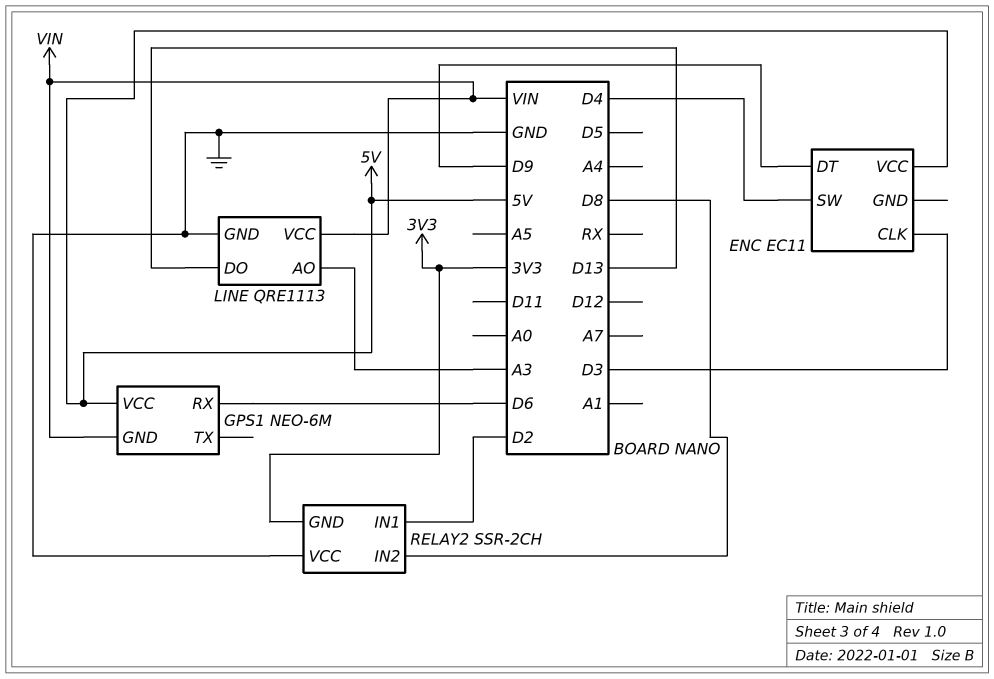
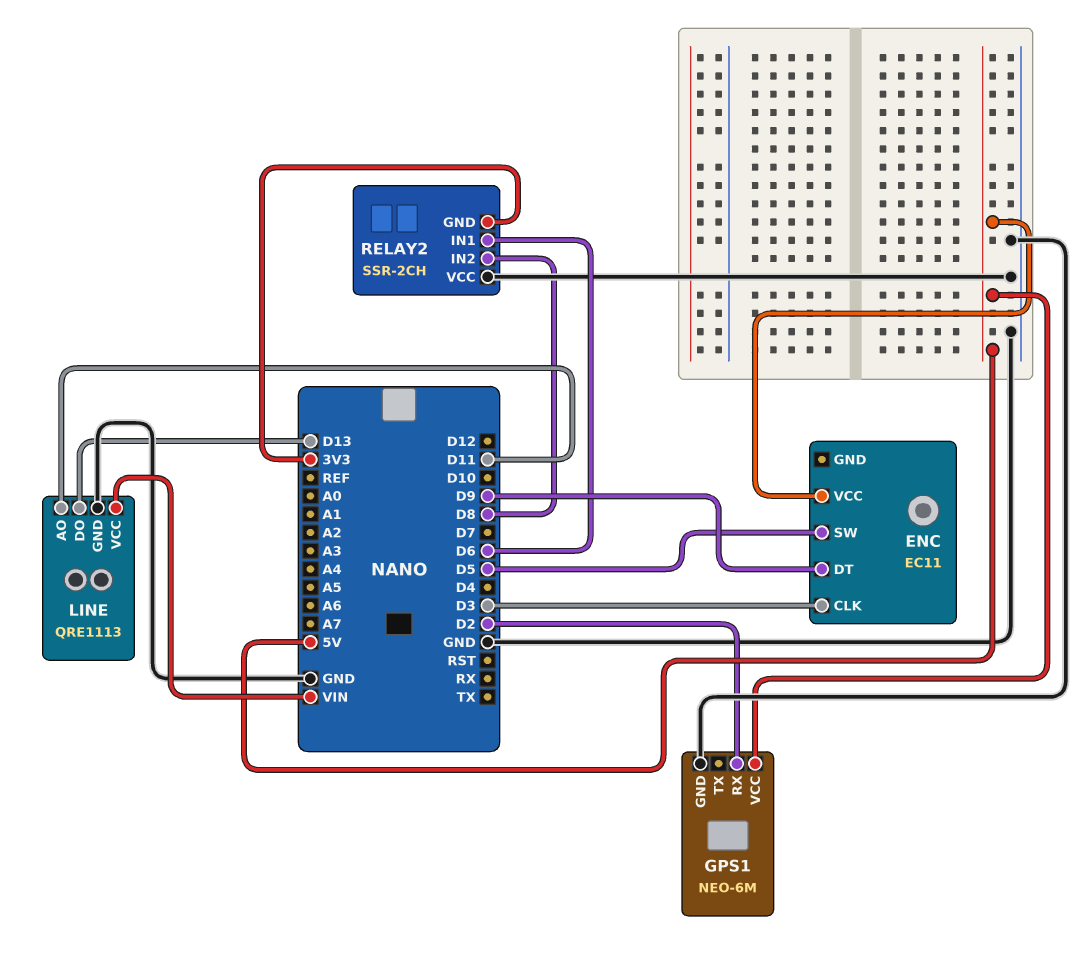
ENC pin SW: D4 -> D5
GPS1 pin GND: VIN -> GND
GPS1 pin RX: D6 -> D2
LINE pin AO: A3 -> D11
RELAY2 pin IN1: D2 -> D6

